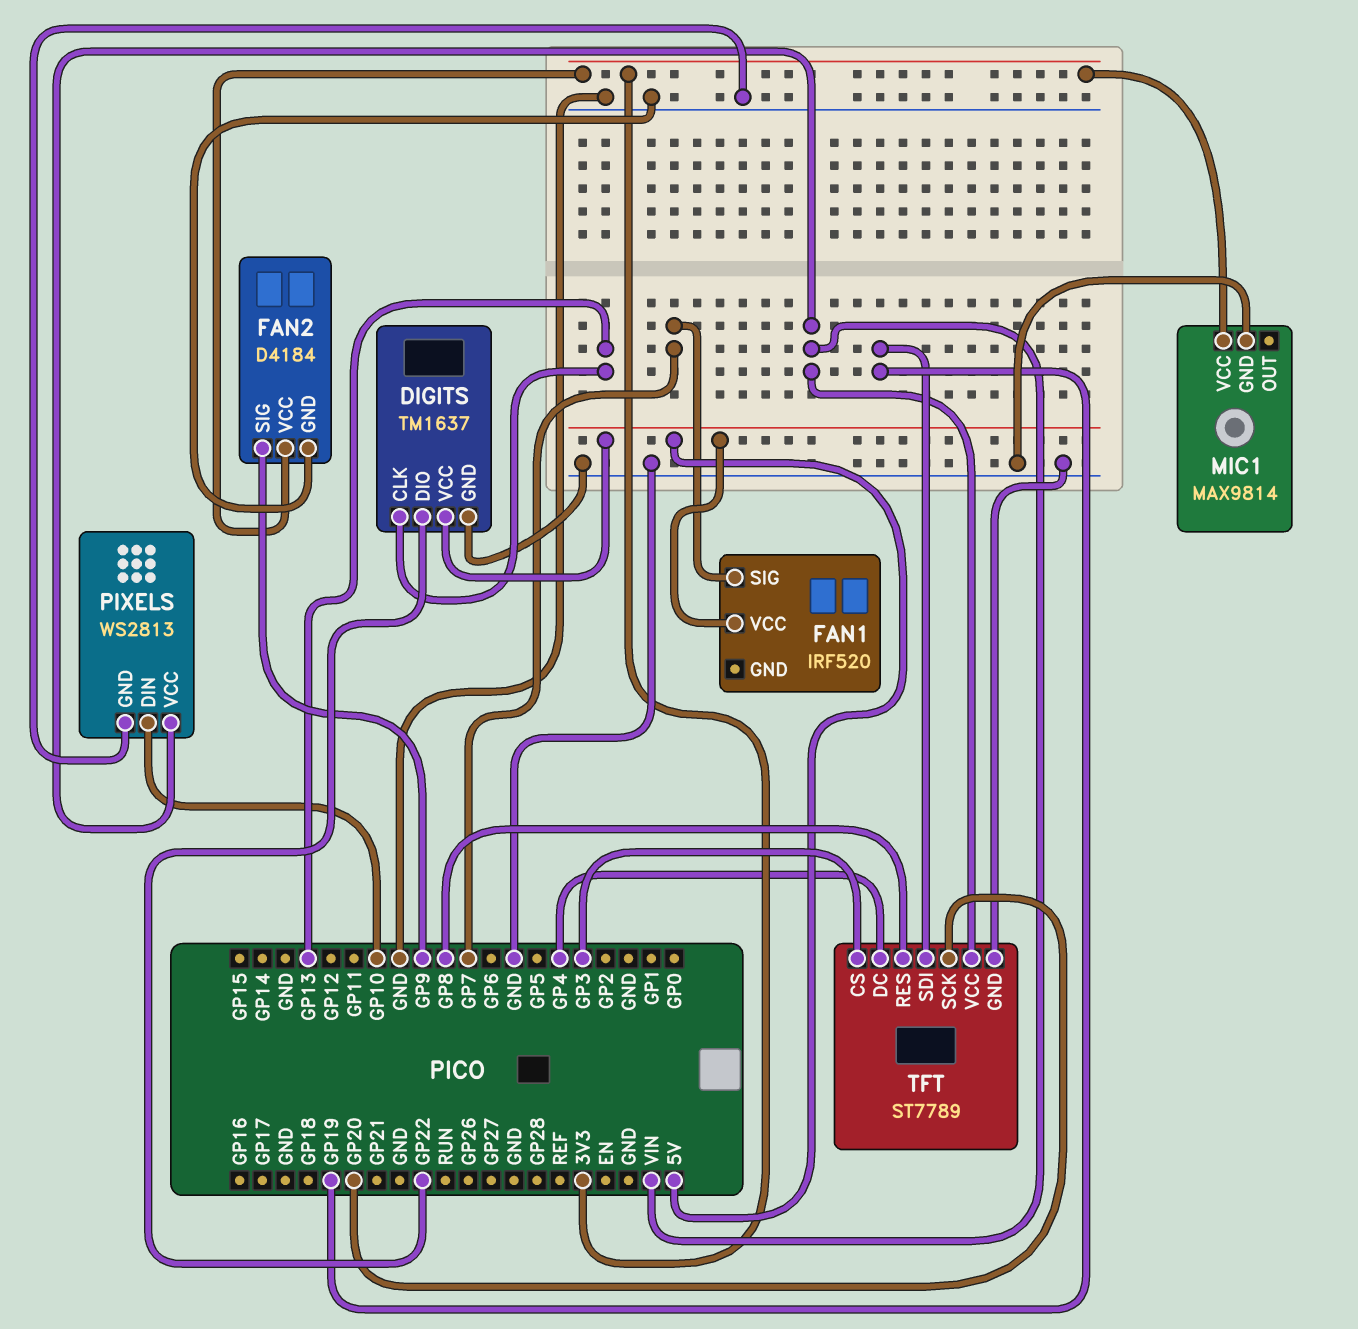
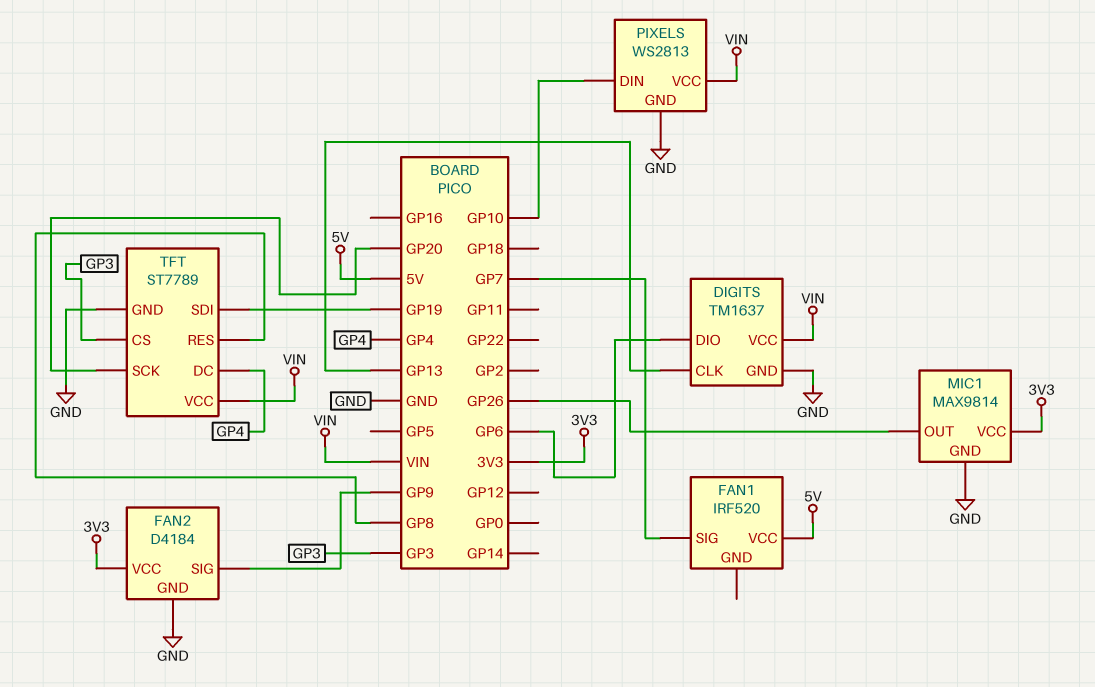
DIGITS pin DIO: GP22 -> GP6
DIGITS pin VCC: 5V -> VIN
MIC1 pin OUT: none -> GP26

